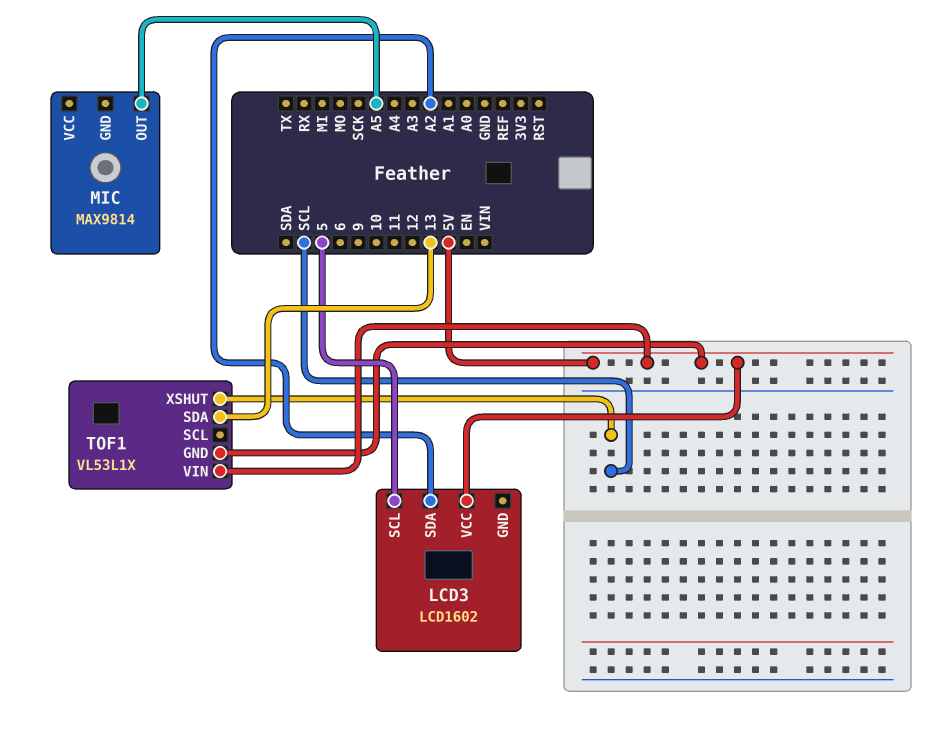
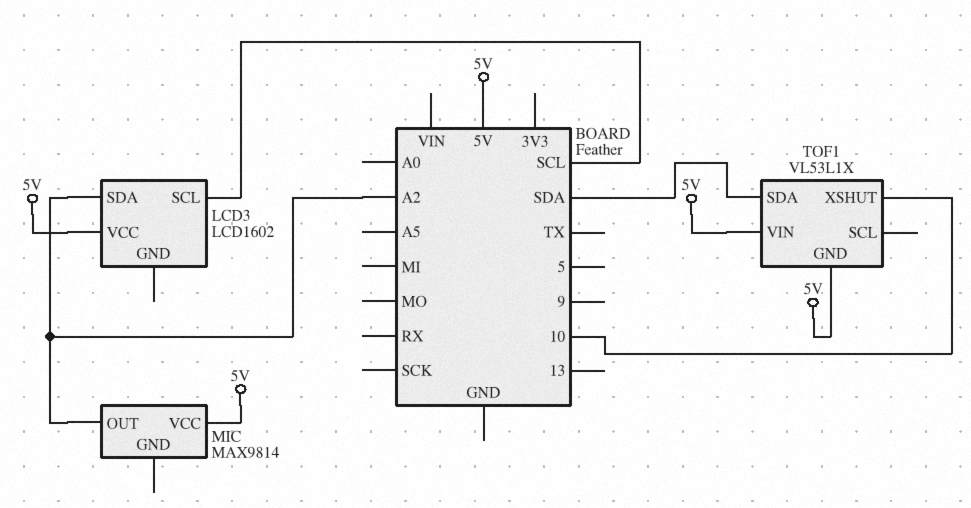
LCD3 pin SCL: 5 -> SCL
MIC pin OUT: A5 -> A2
MIC pin VCC: none -> 5V
TOF1 pin SDA: 13 -> SDA
TOF1 pin XSHUT: SCL -> 10

